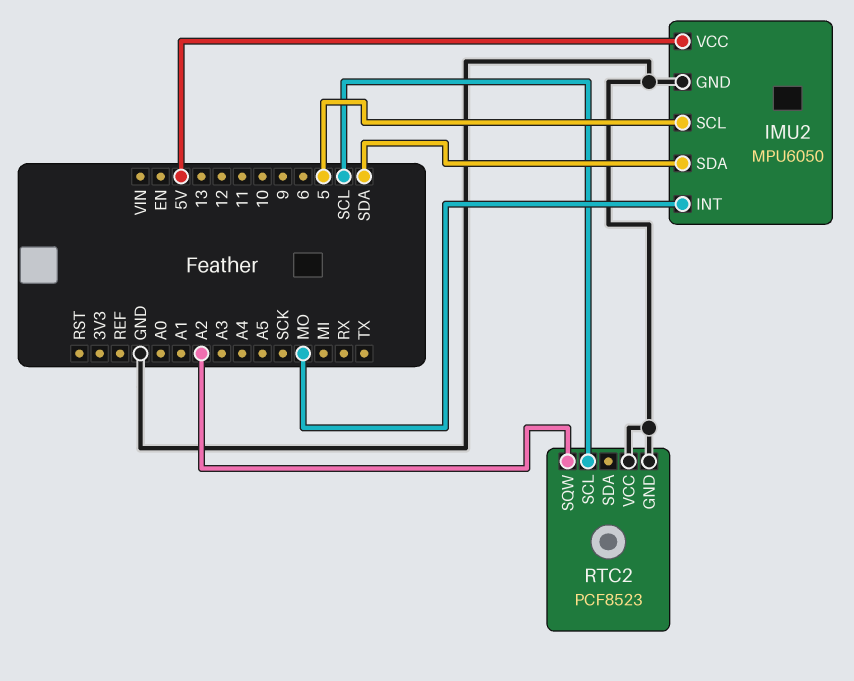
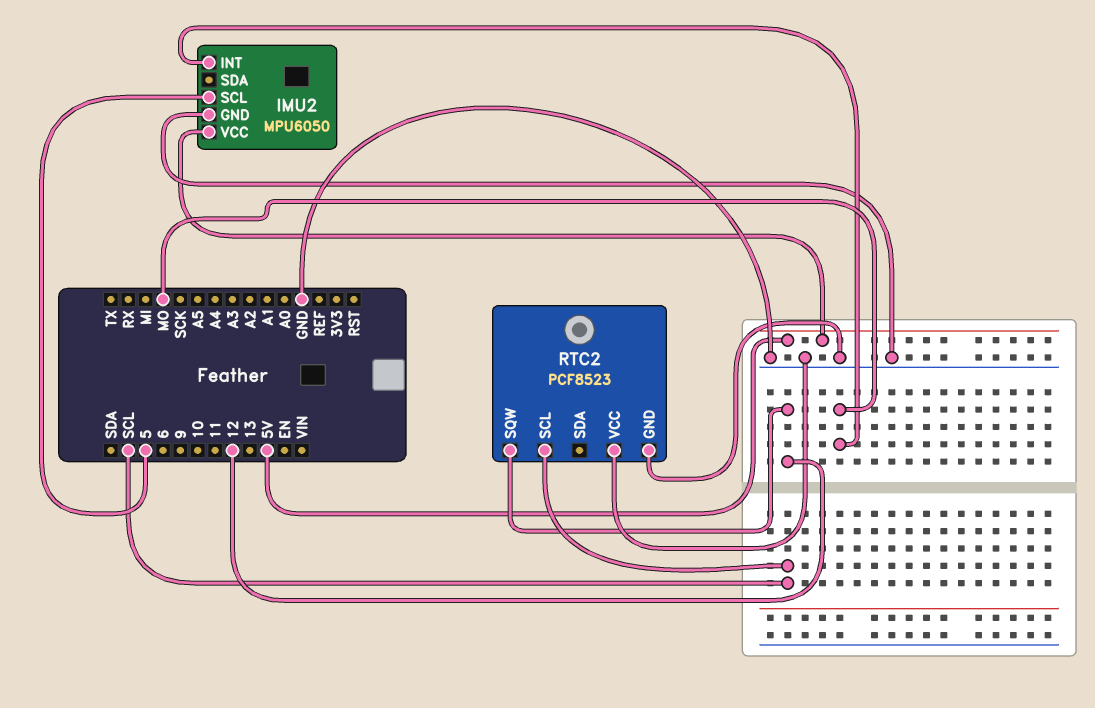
IMU2 pin SDA: SDA -> none
RTC2 pin SQW: A2 -> 12

